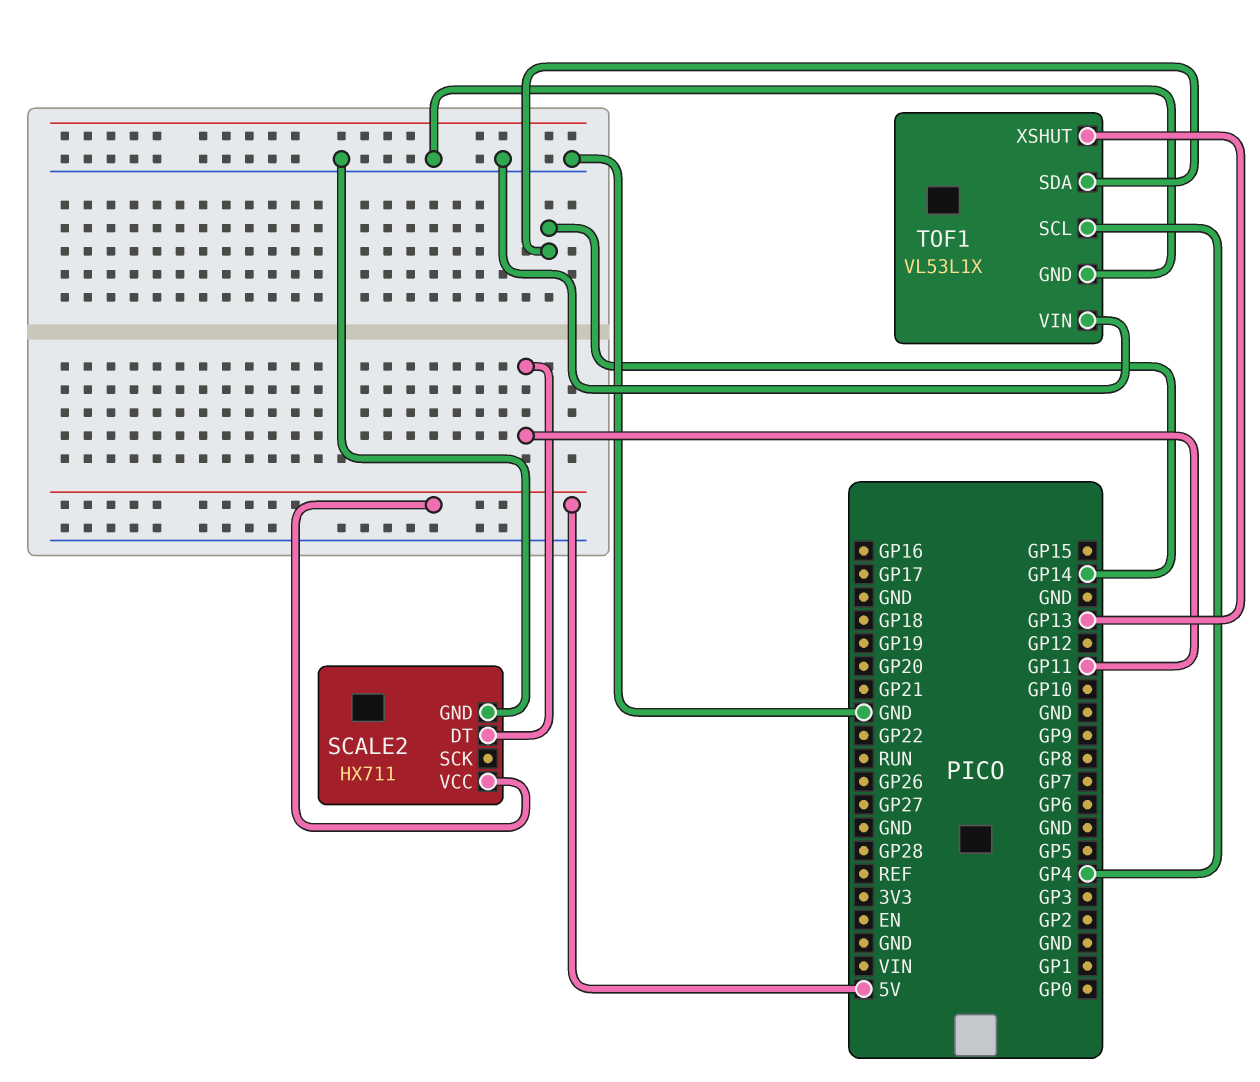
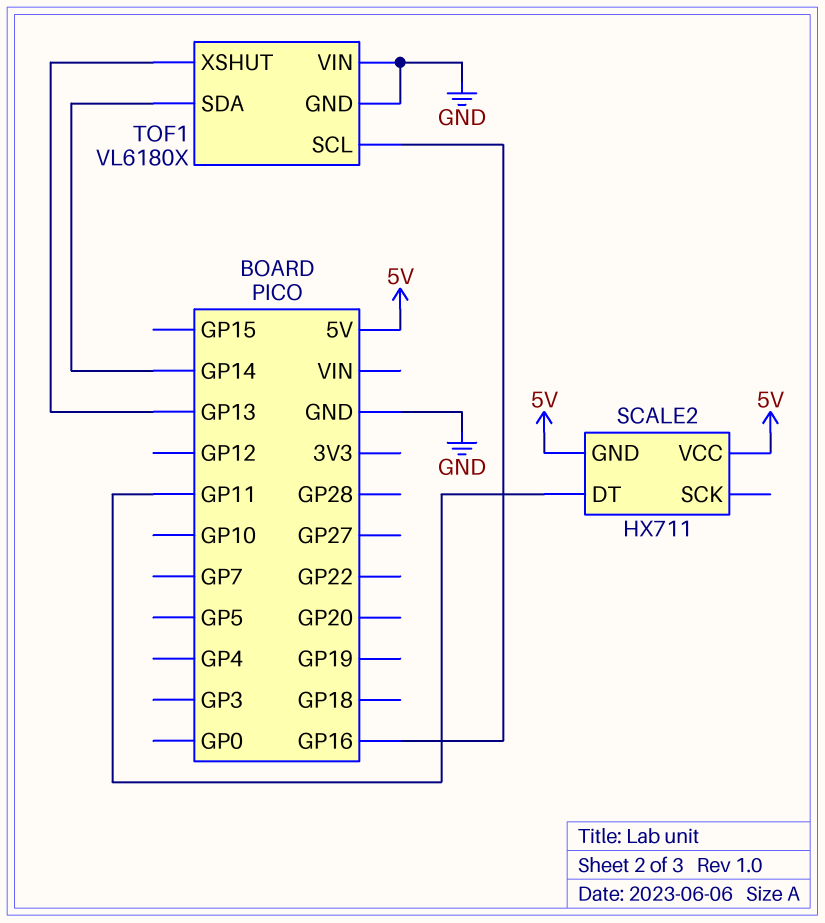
SCALE2 pin GND: GND -> 5V
TOF1: VL53L1X -> VL6180X
TOF1 pin SCL: GP4 -> GP16

